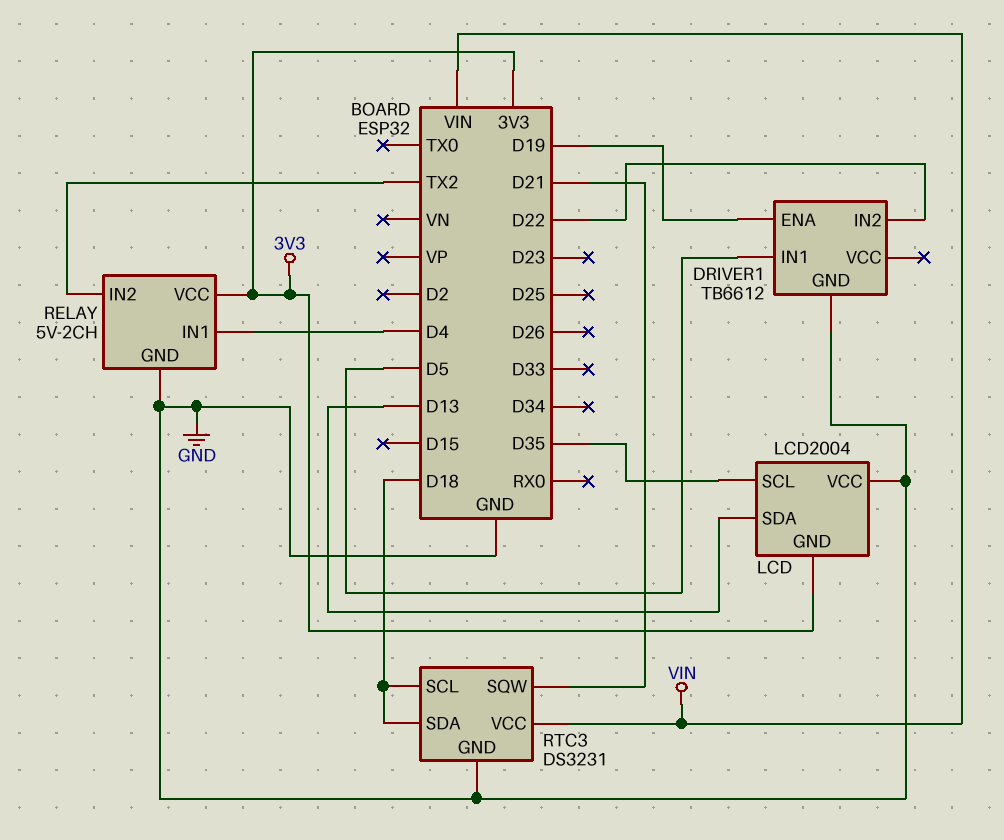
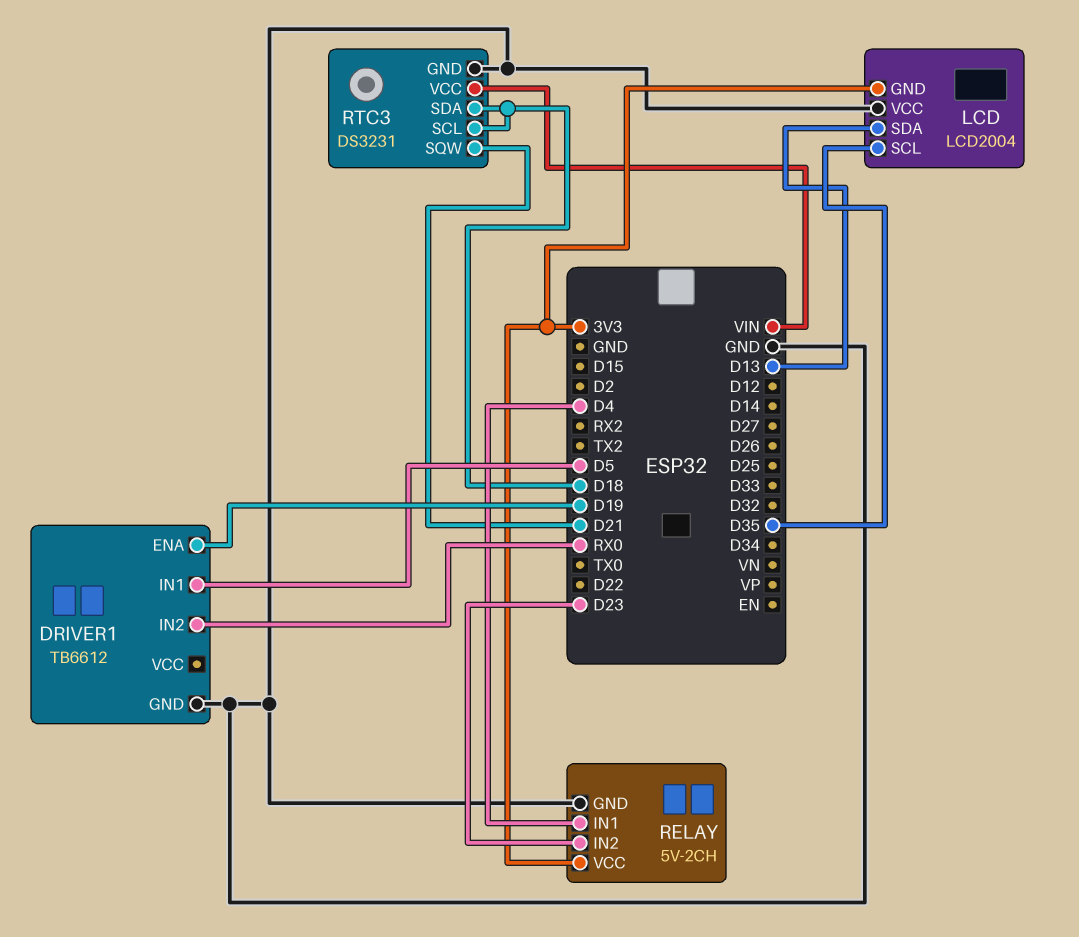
DRIVER1 pin IN2: D22 -> RX0
RELAY pin IN2: TX2 -> D23

